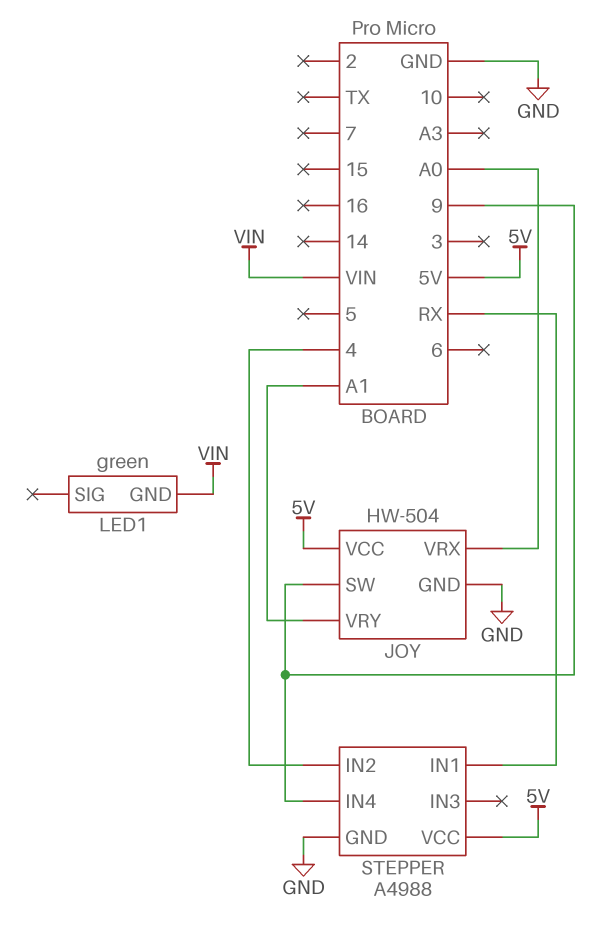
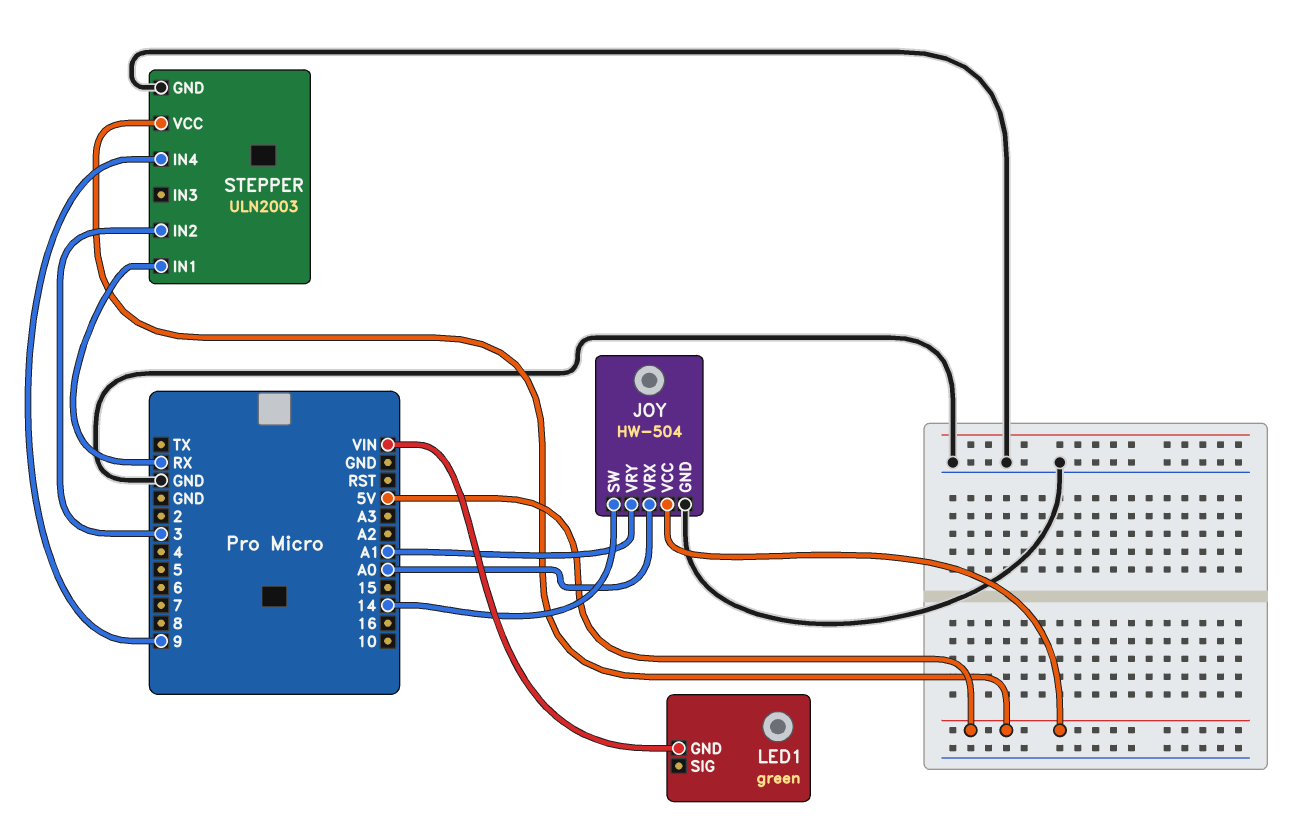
JOY pin SW: 9 -> 14
STEPPER: A4988 -> ULN2003
STEPPER pin IN2: 4 -> 3

